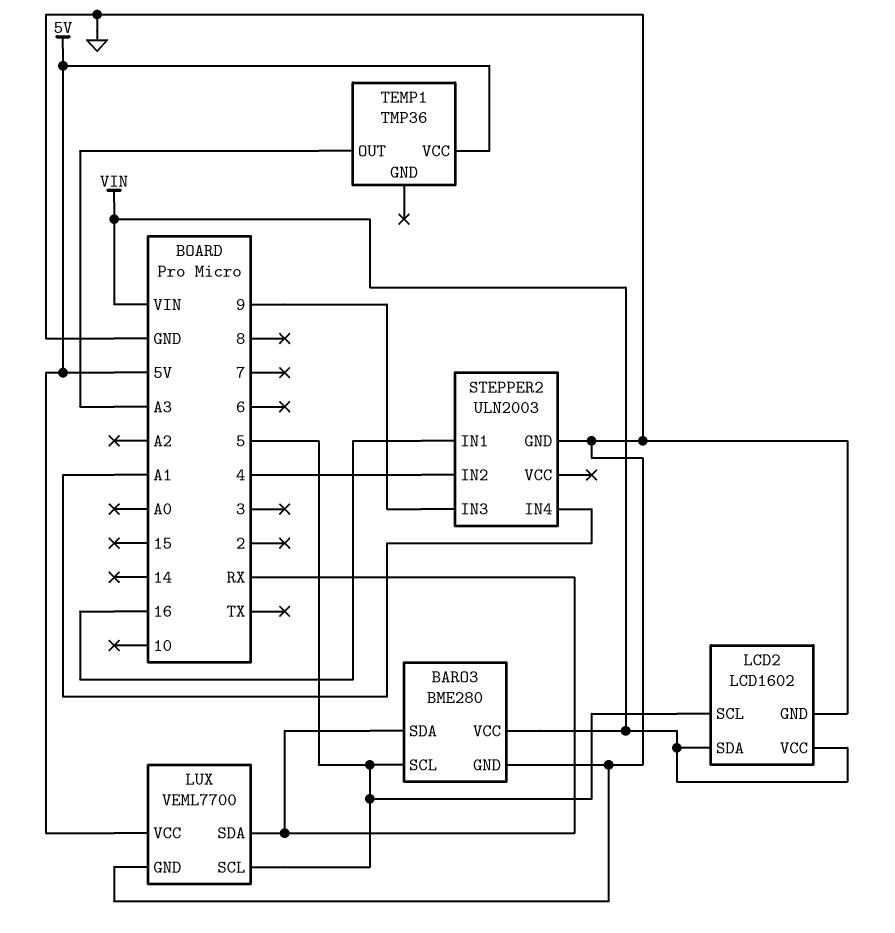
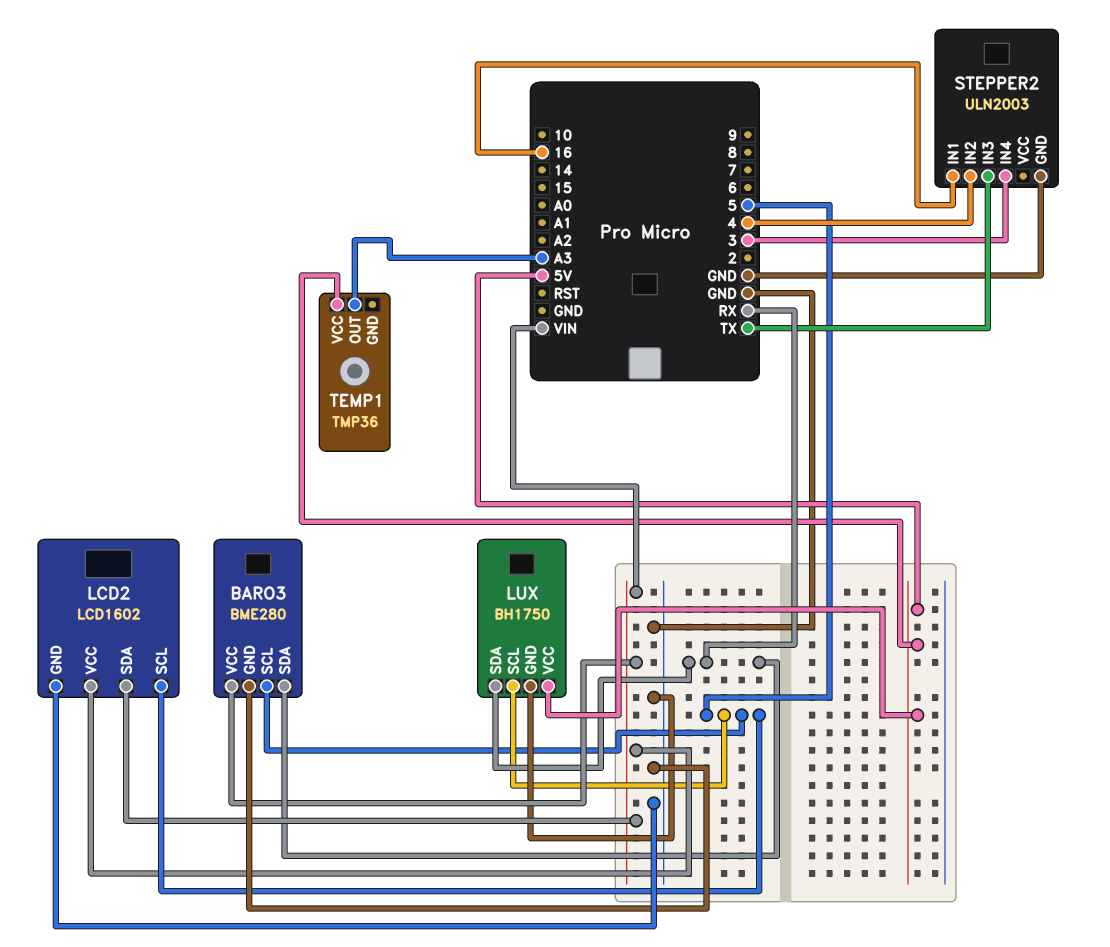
LUX: VEML7700 -> BH1750
STEPPER2 pin IN3: 9 -> TX
STEPPER2 pin IN4: A1 -> 3

